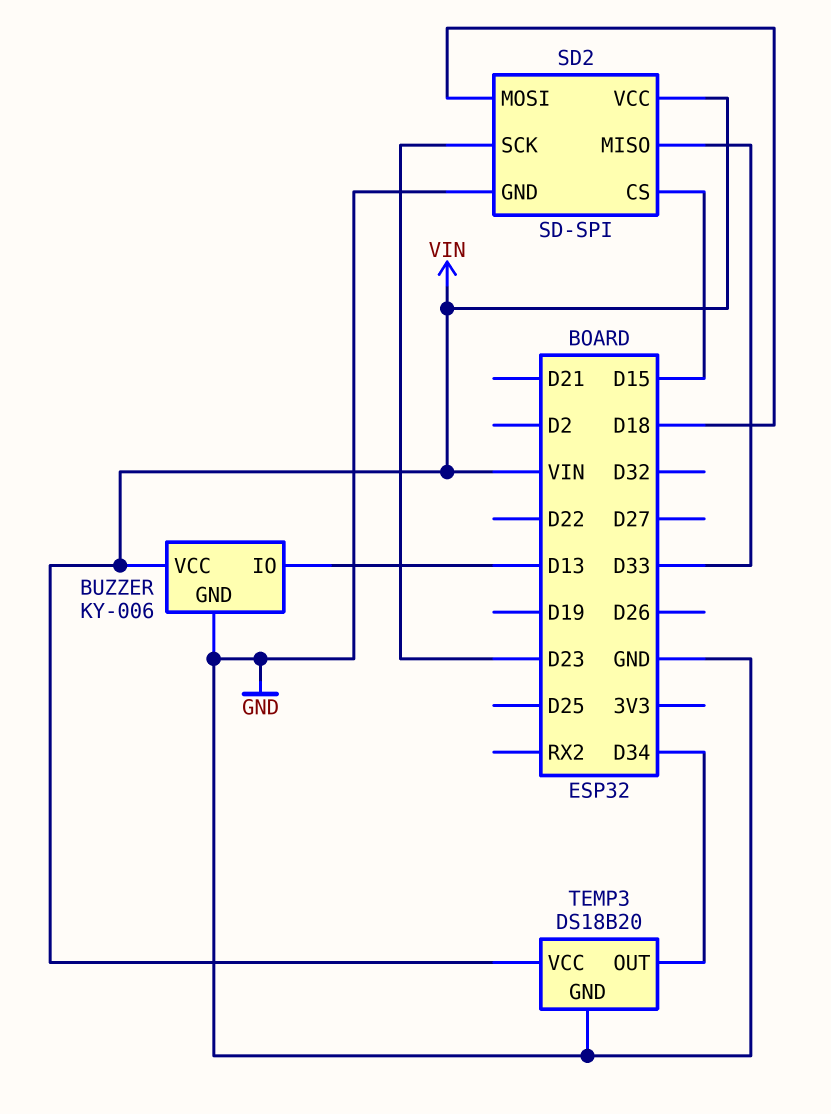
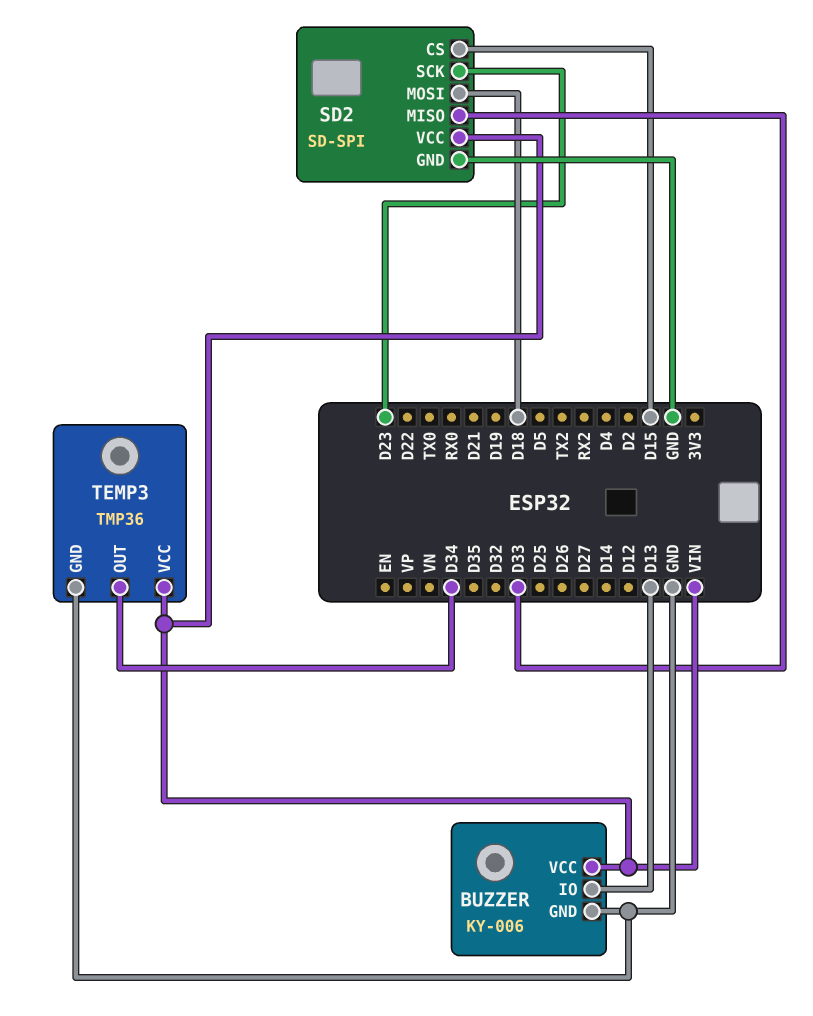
TEMP3: DS18B20 -> TMP36

